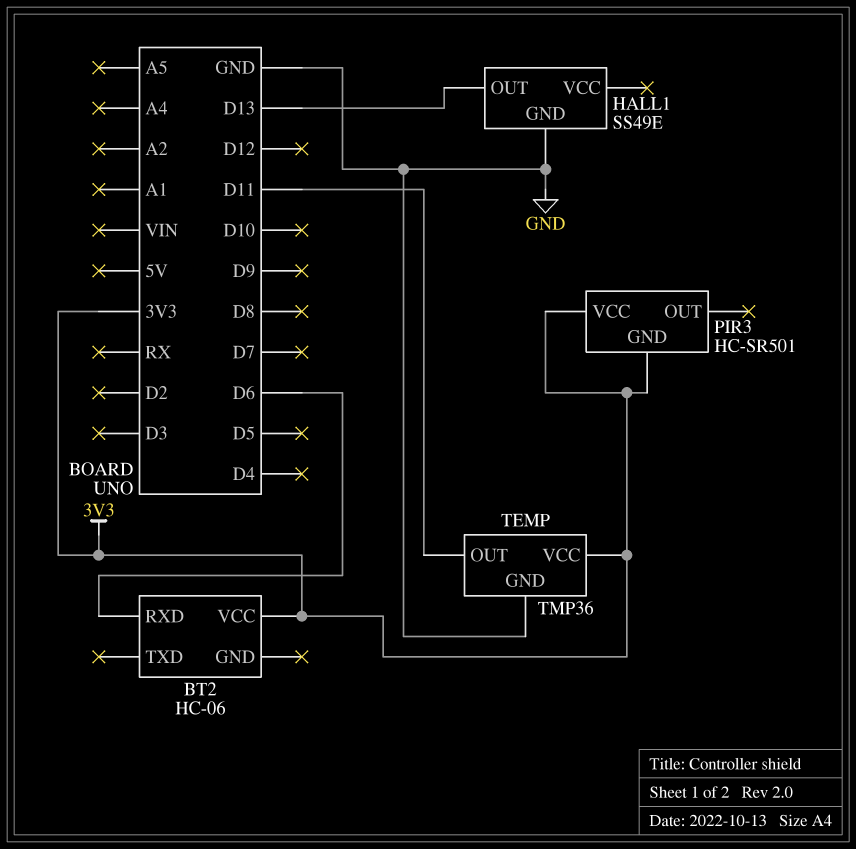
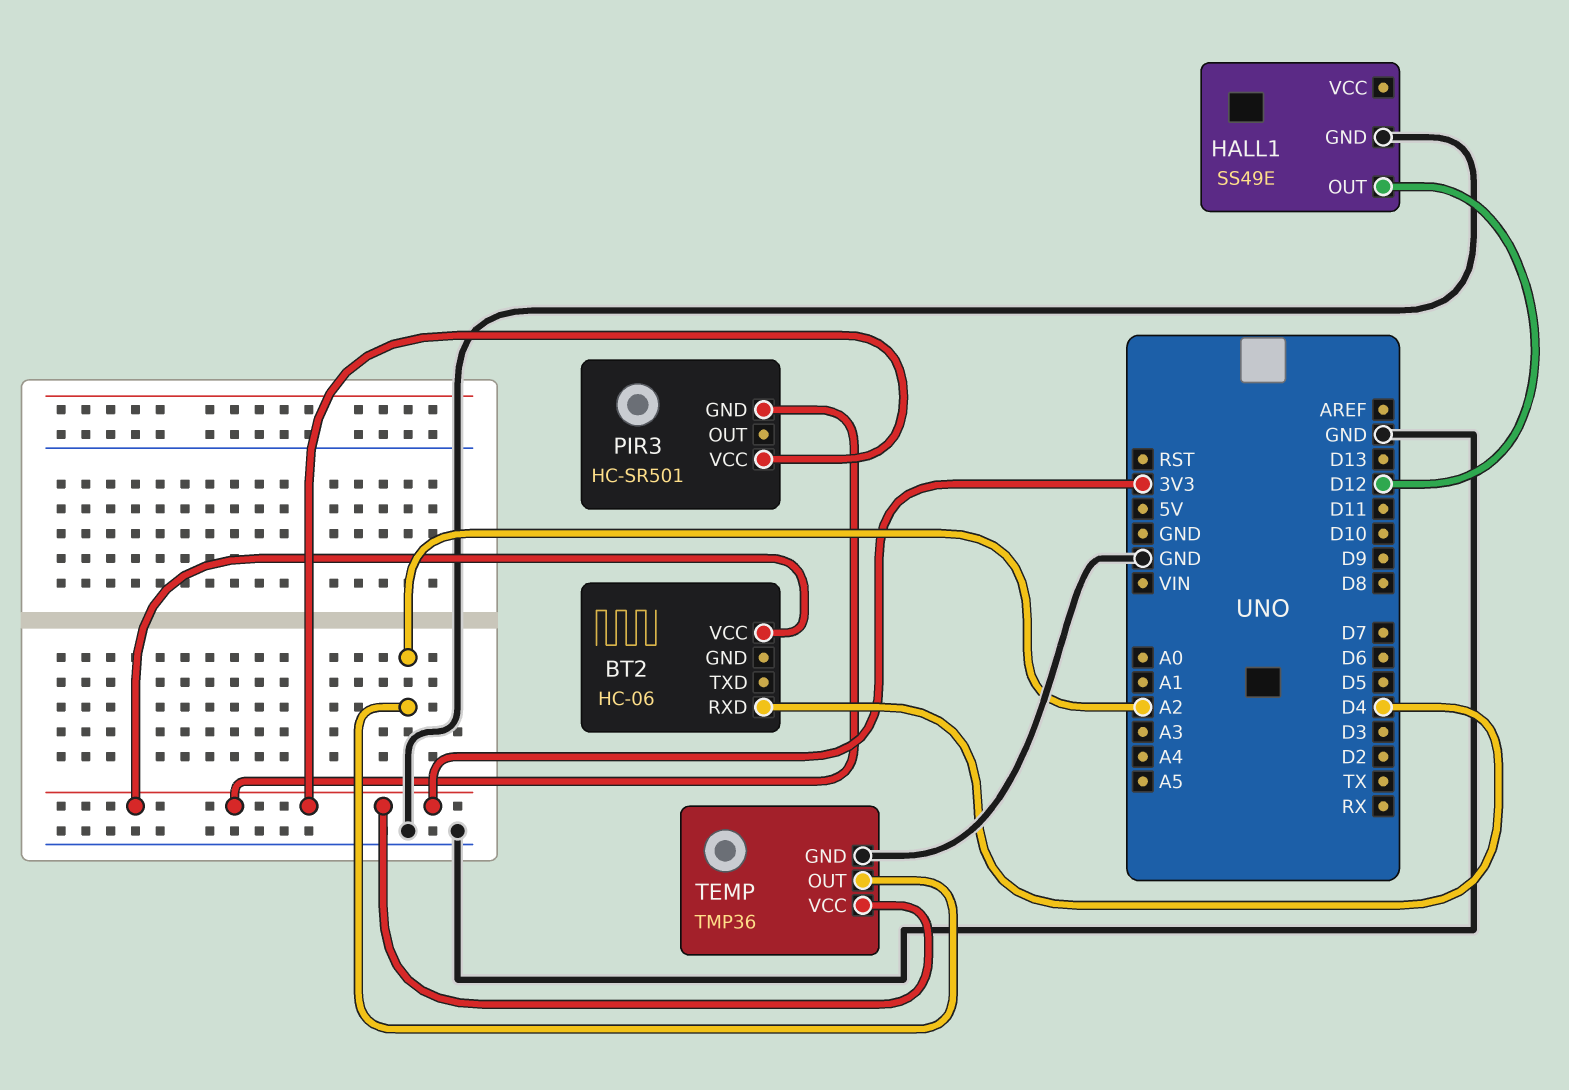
BT2 pin RXD: D6 -> D4
HALL1 pin OUT: D13 -> D12
TEMP pin OUT: D11 -> A2

